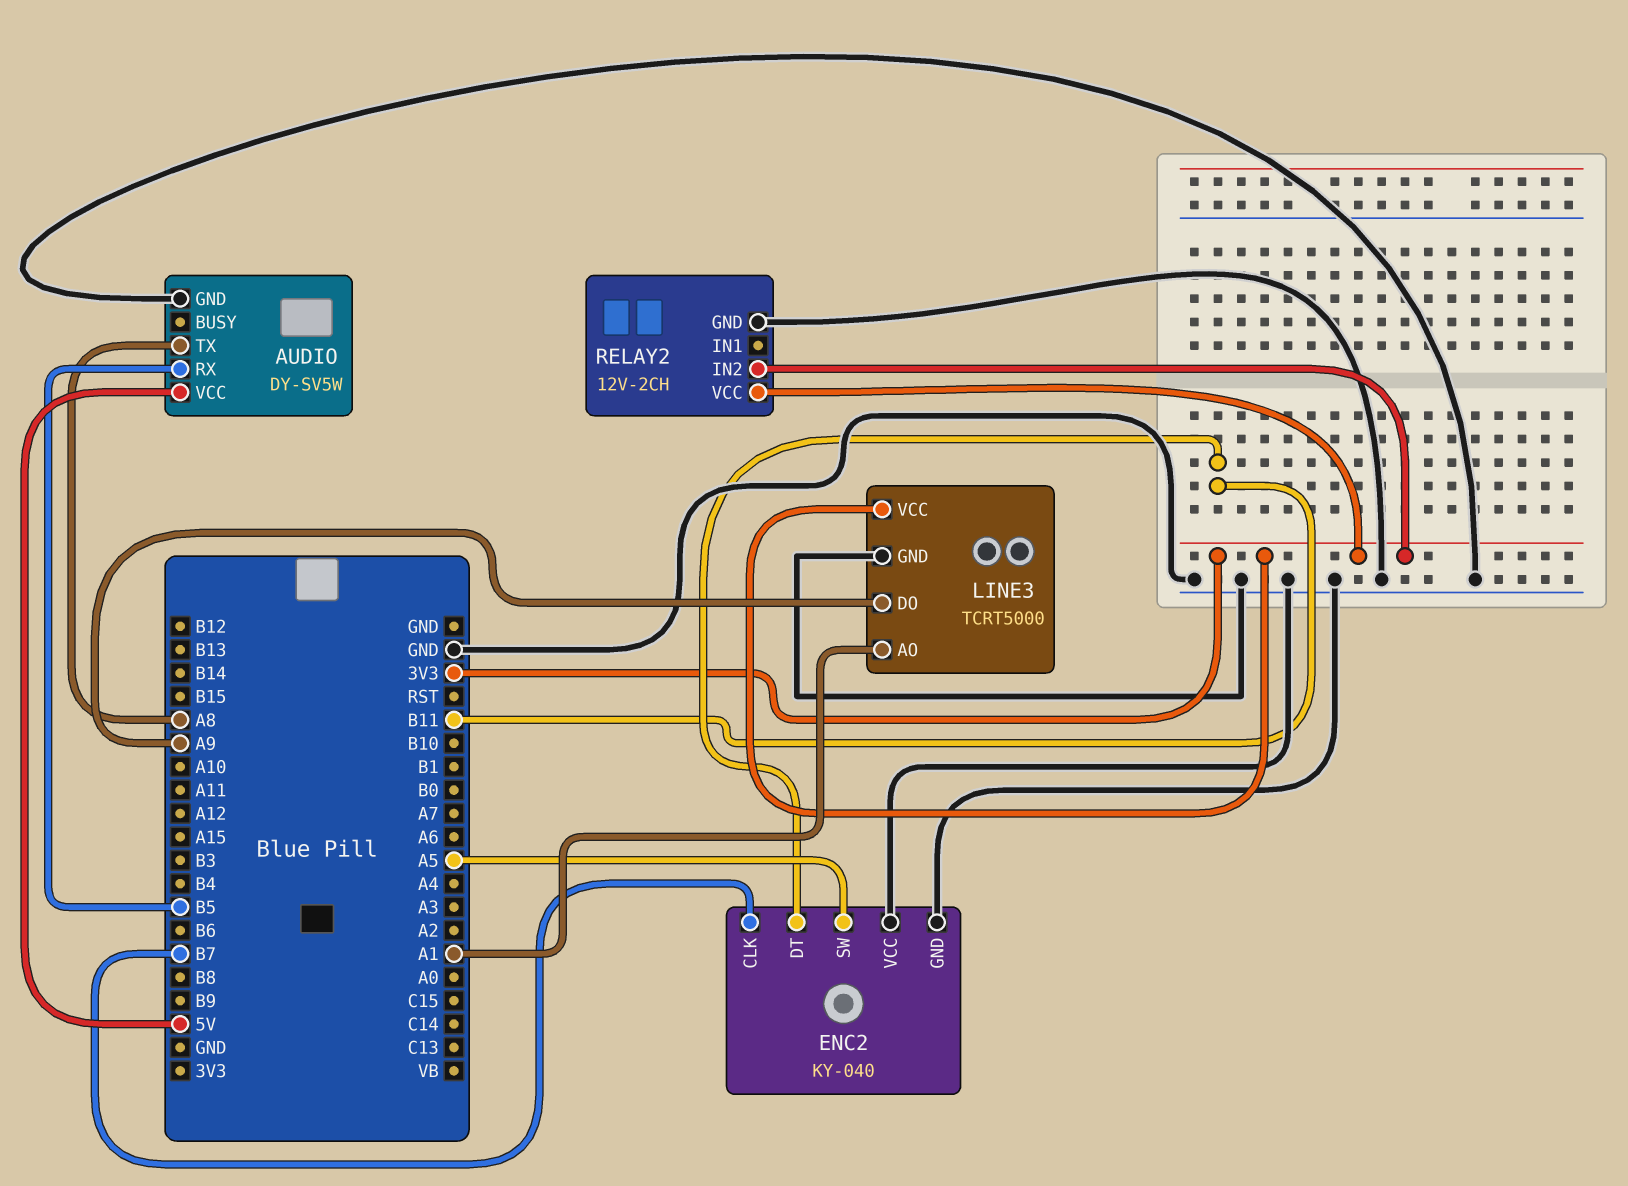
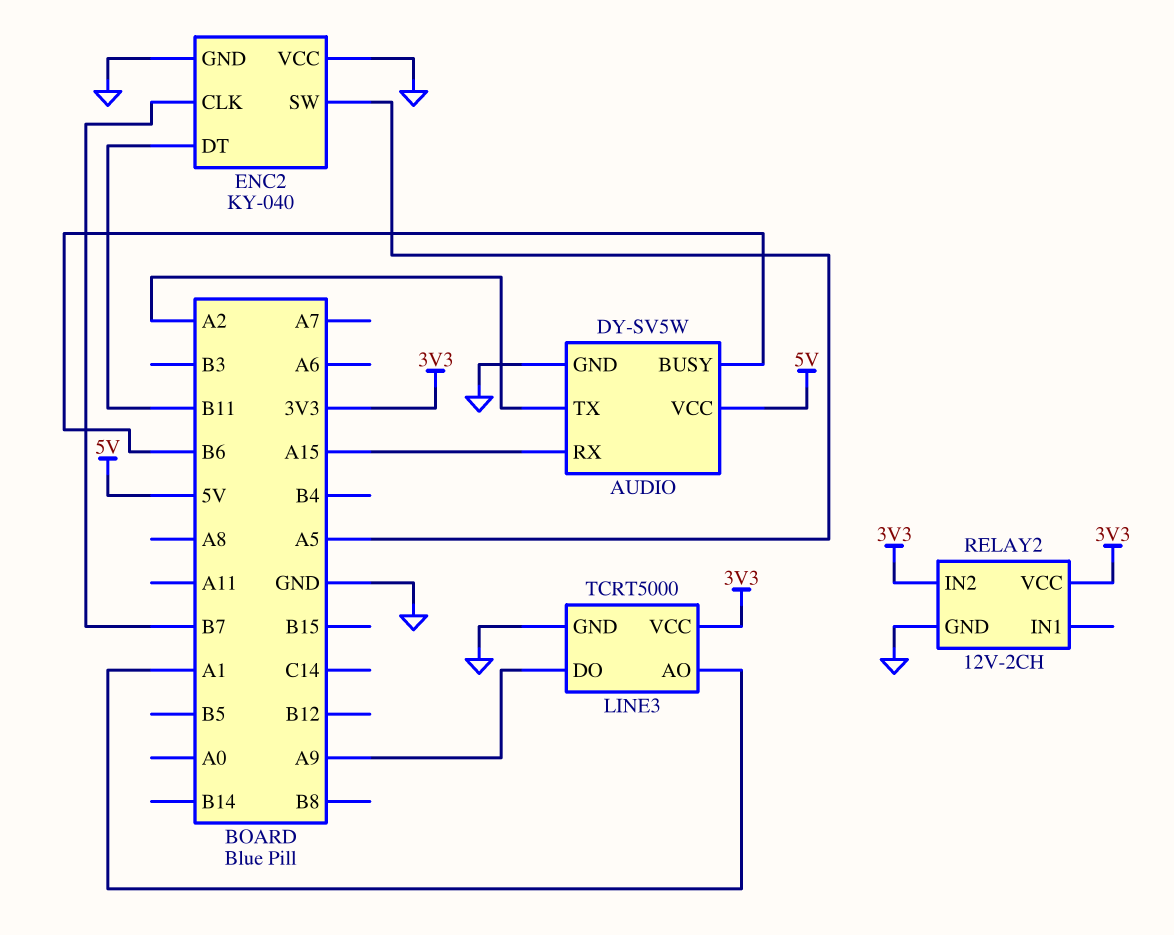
AUDIO pin BUSY: none -> B6
AUDIO pin RX: B5 -> A15
AUDIO pin TX: A8 -> A2

